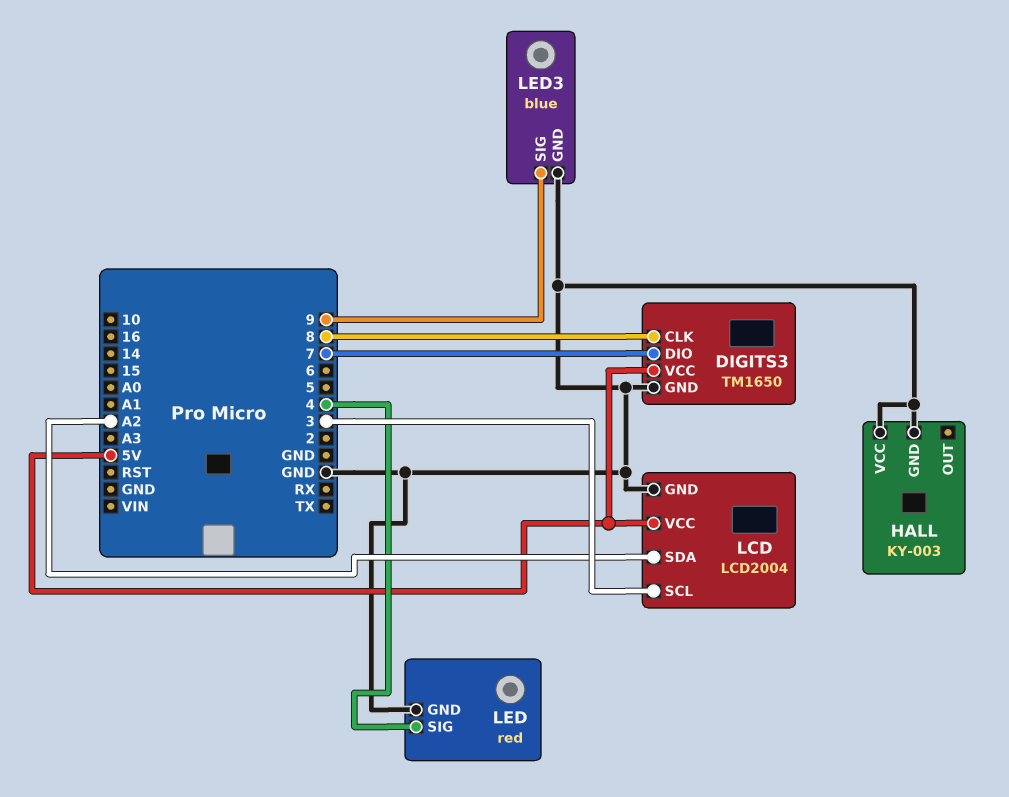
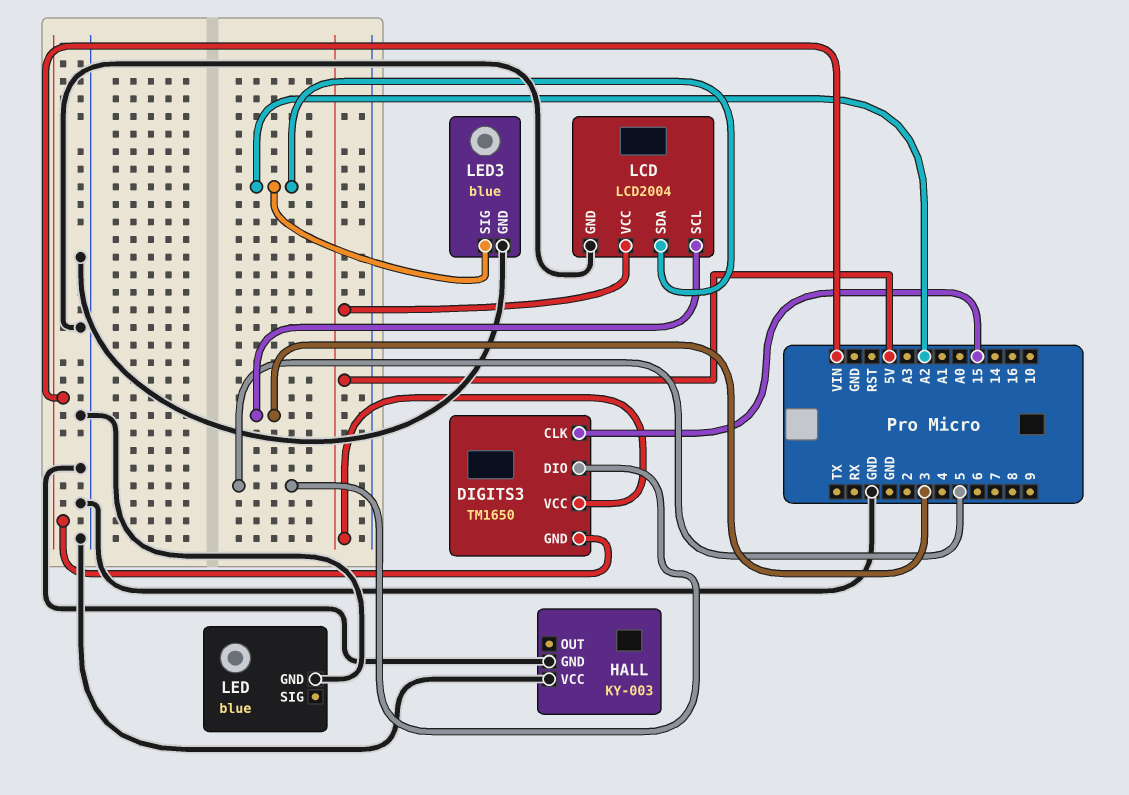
DIGITS3 pin CLK: 8 -> 15
DIGITS3 pin DIO: 7 -> 5
DIGITS3 pin GND: GND -> VIN
LED: red -> blue
LED pin SIG: 4 -> none
LED3 pin SIG: 9 -> A2

